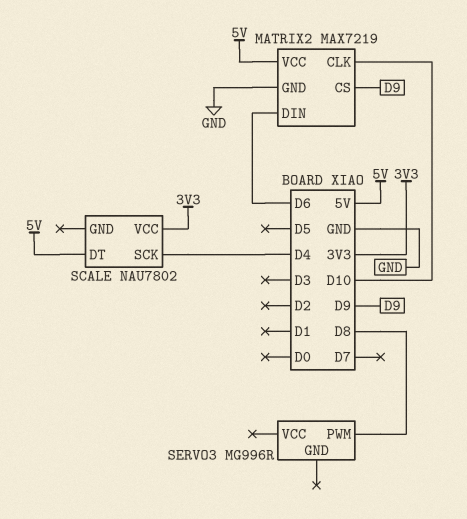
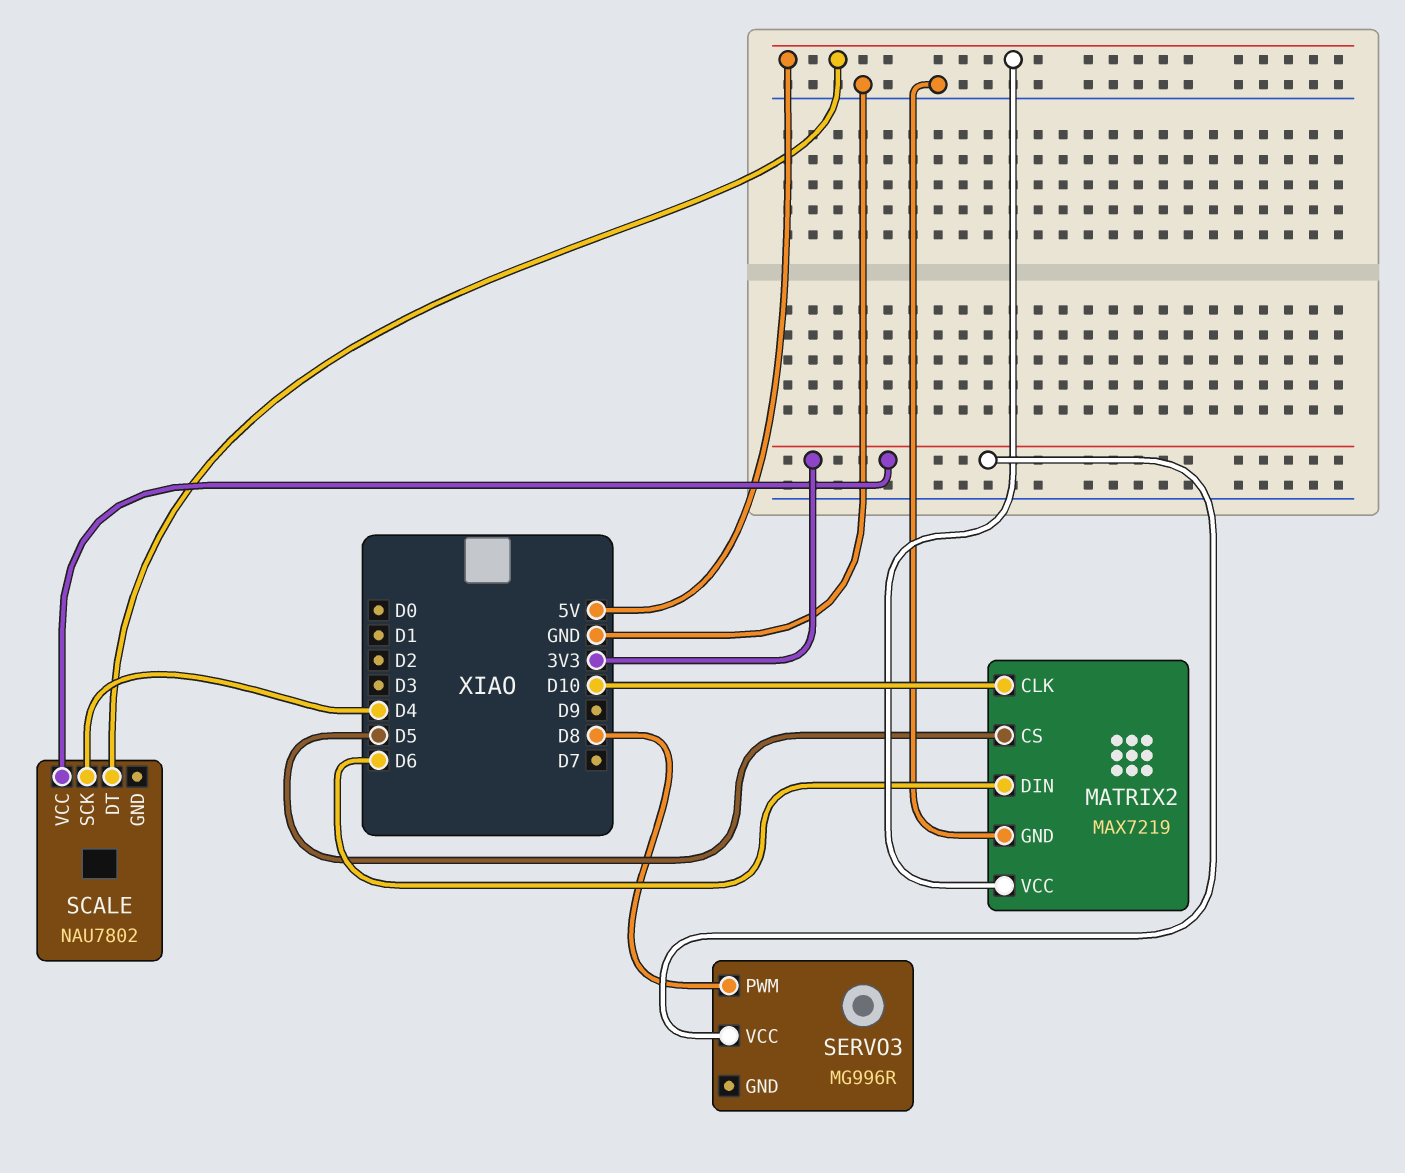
MATRIX2 pin CS: D9 -> D5
SERVO3 pin VCC: none -> 3V3

